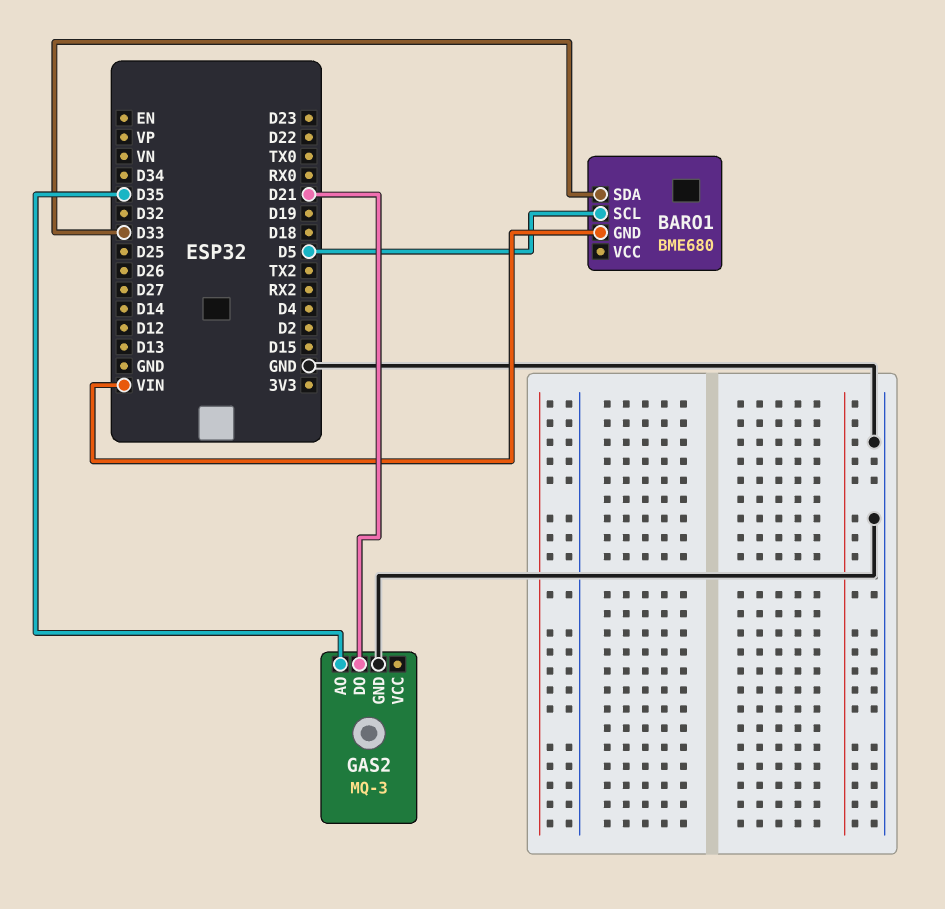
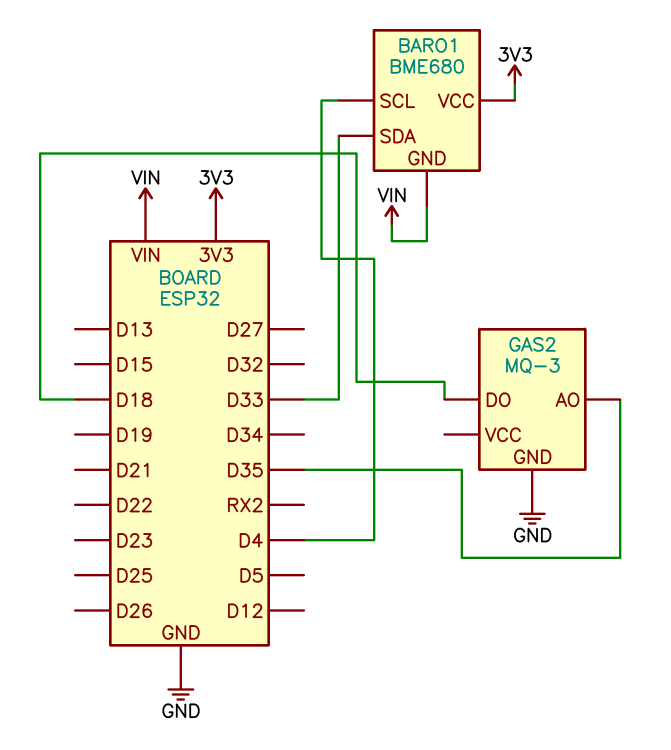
BARO1 pin SCL: D5 -> D4
BARO1 pin VCC: none -> 3V3
GAS2 pin DO: D21 -> D18

